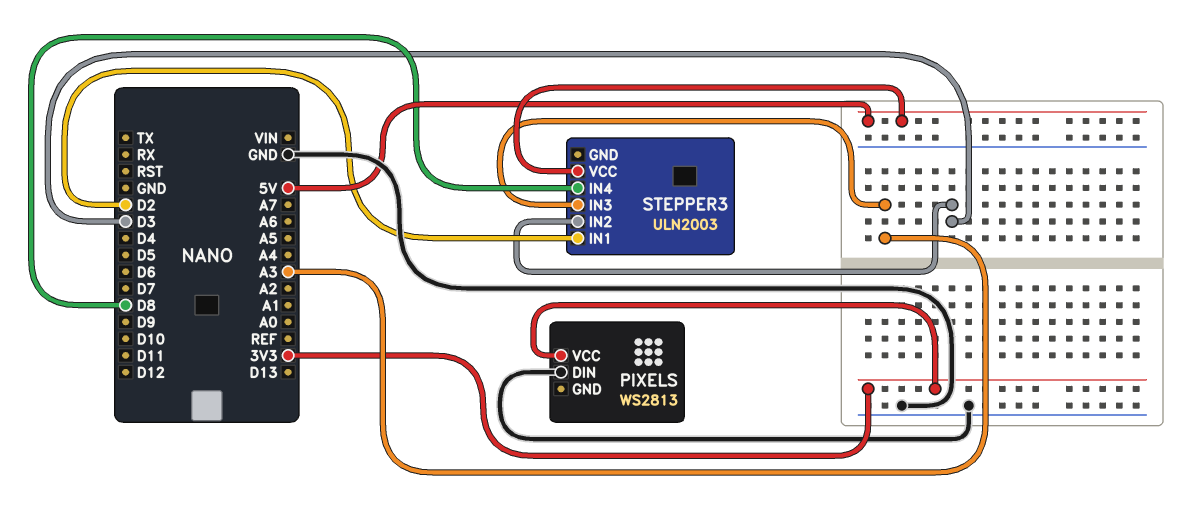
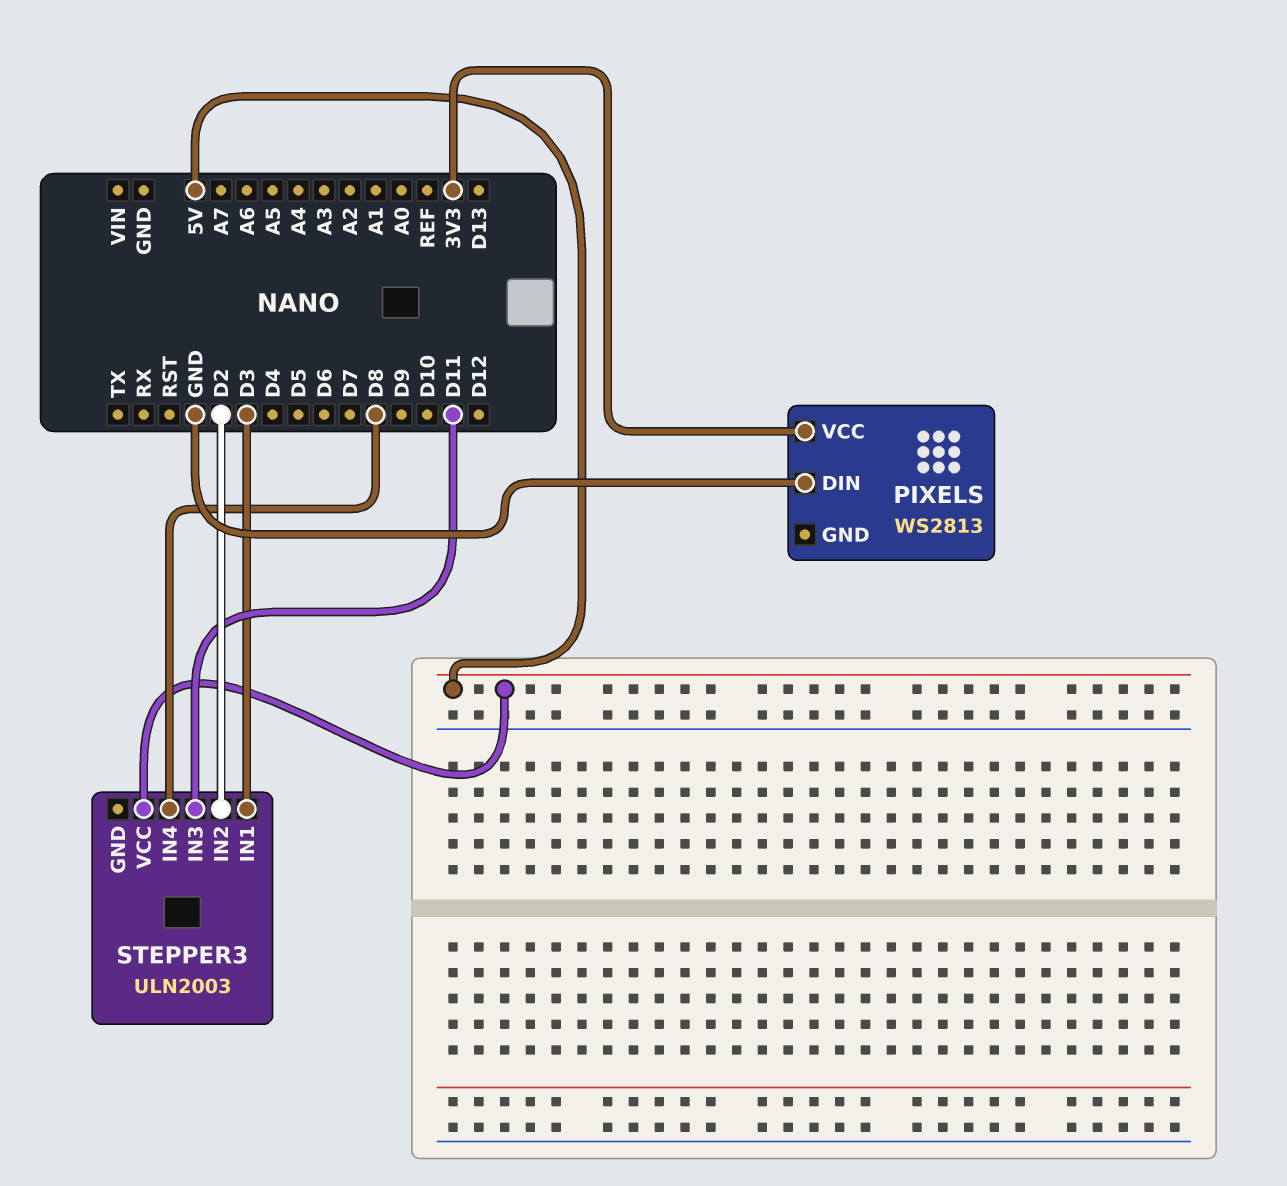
STEPPER3 pin IN1: D2 -> D3
STEPPER3 pin IN2: D3 -> D2
STEPPER3 pin IN3: A3 -> D11

